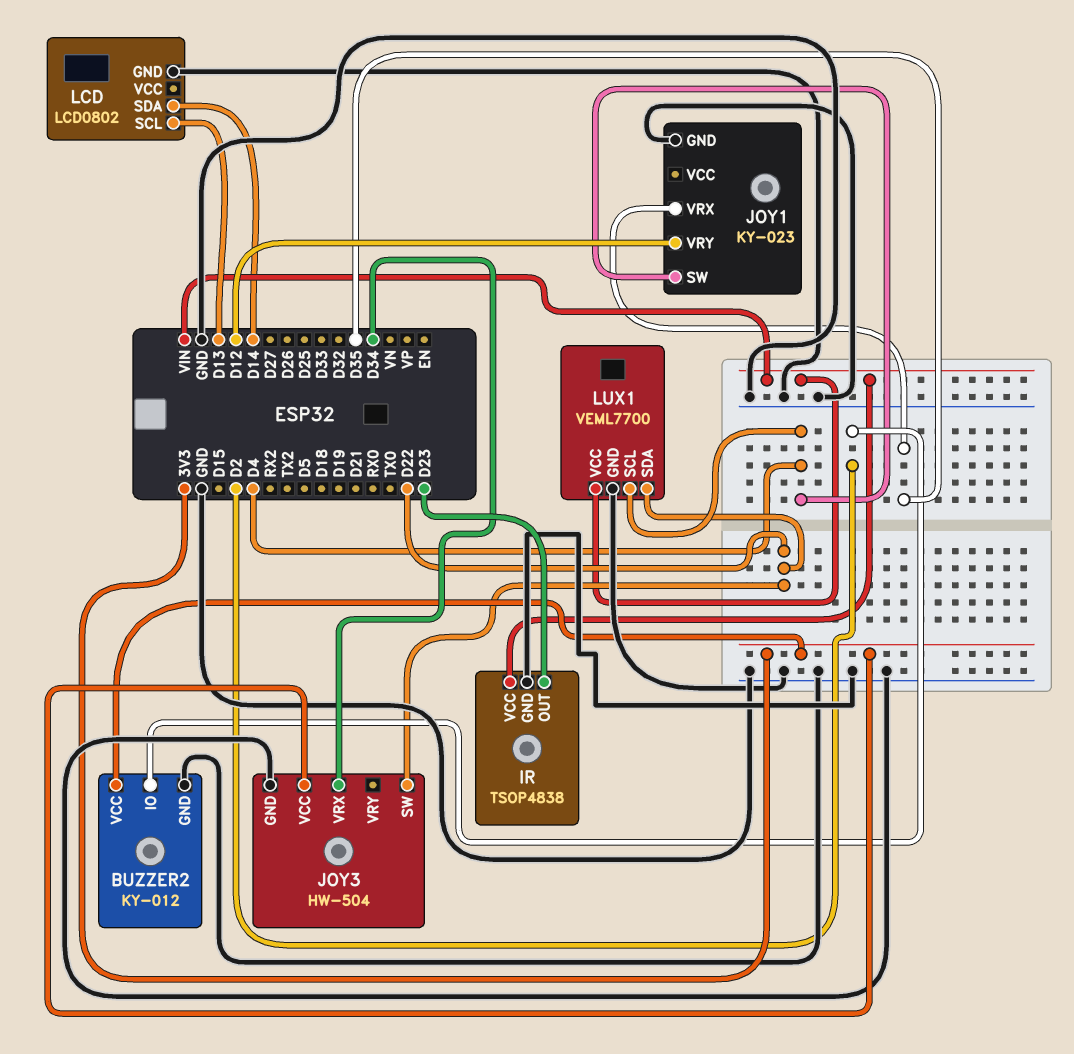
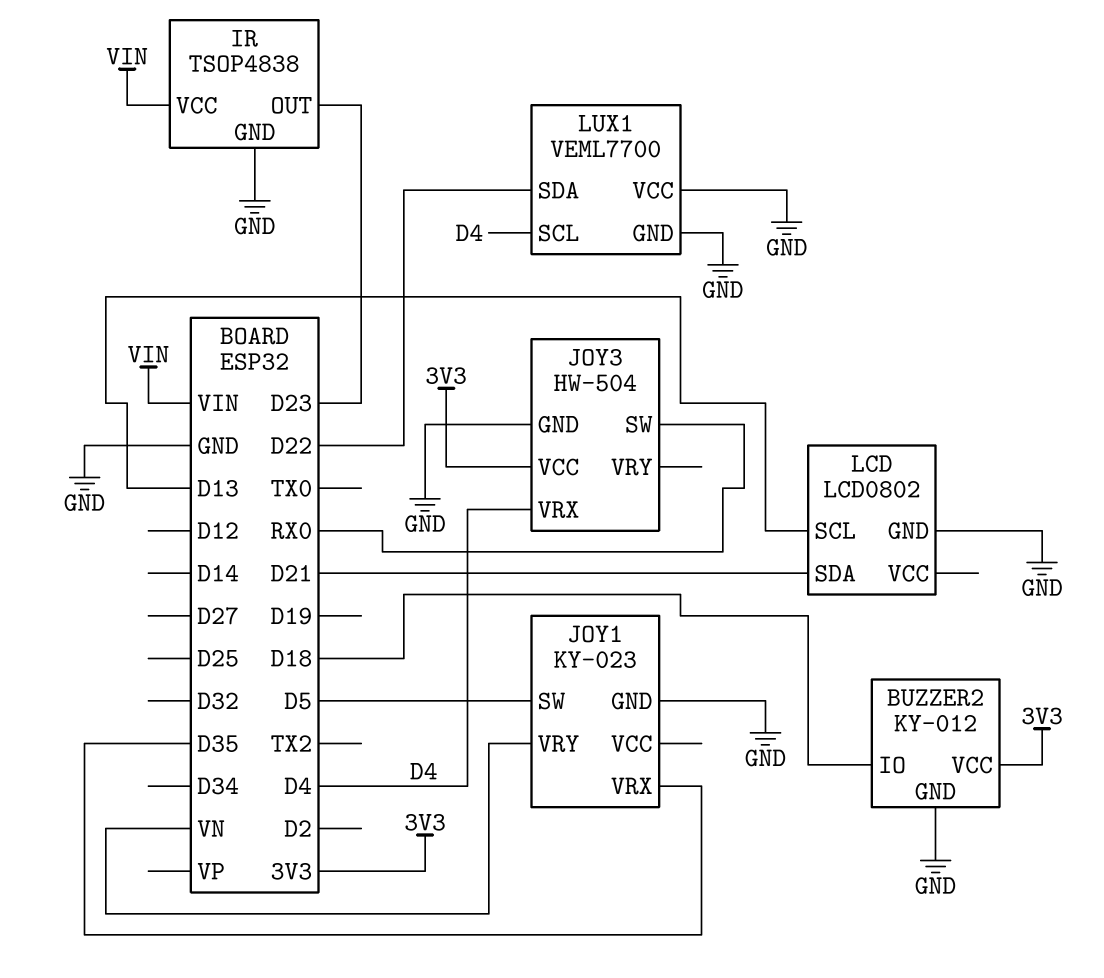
BUZZER2 pin IO: D2 -> D18
JOY1 pin SW: D4 -> D5
JOY1 pin VRY: D12 -> VN
JOY3 pin SW: D22 -> RX0
JOY3 pin VRX: D34 -> D4
LCD pin SDA: D14 -> D21
LUX1 pin VCC: VIN -> GND

